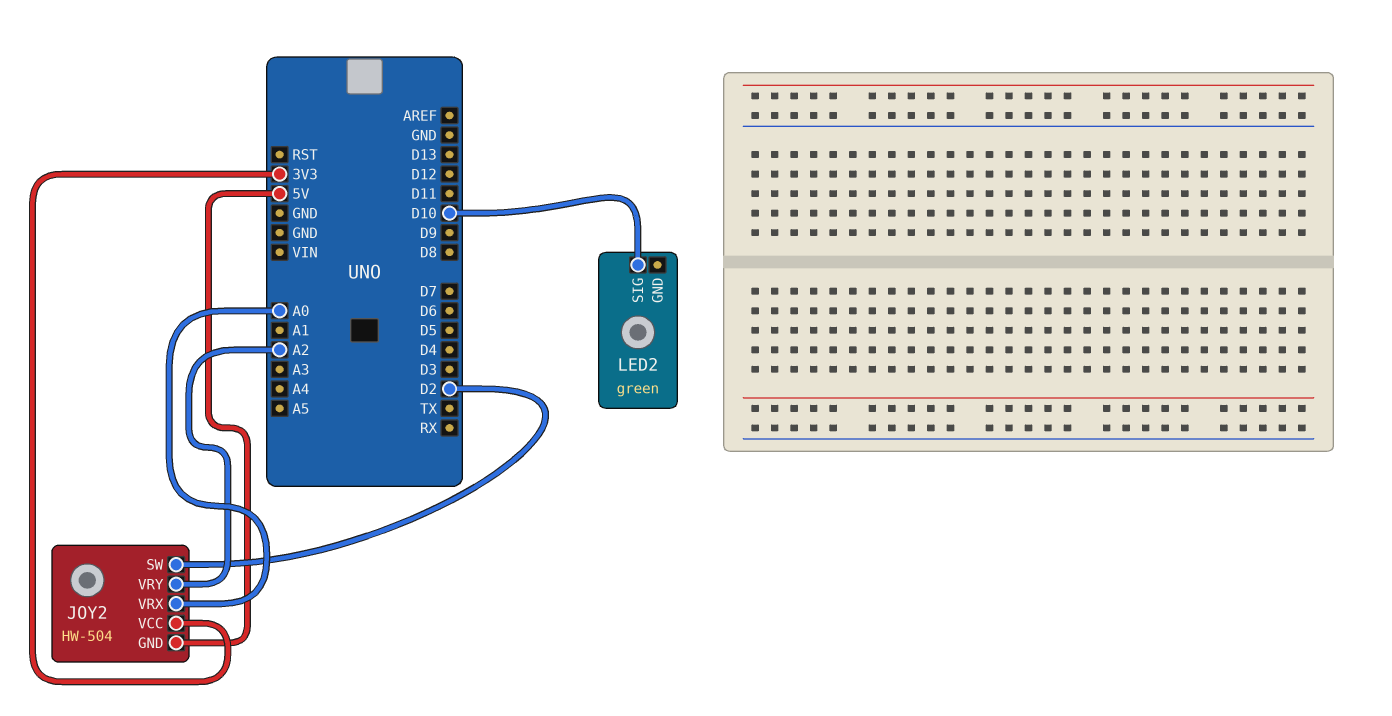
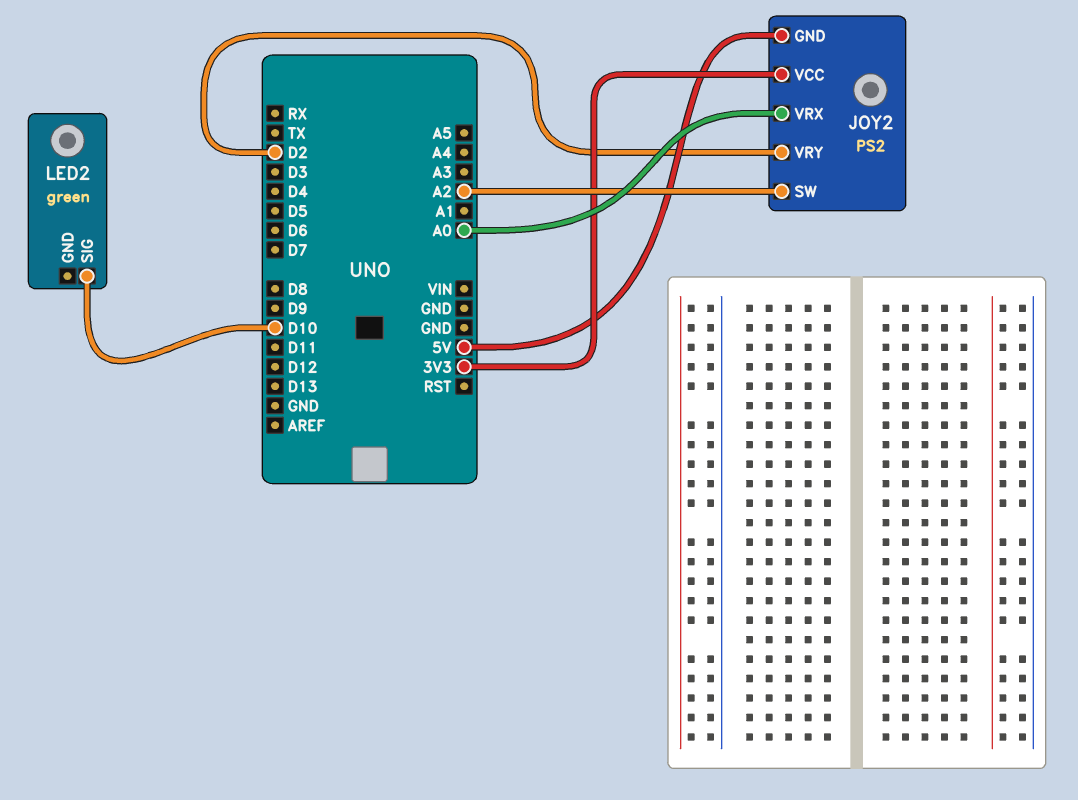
JOY2: HW-504 -> PS2
JOY2 pin SW: D2 -> A2
JOY2 pin VRY: A2 -> D2

